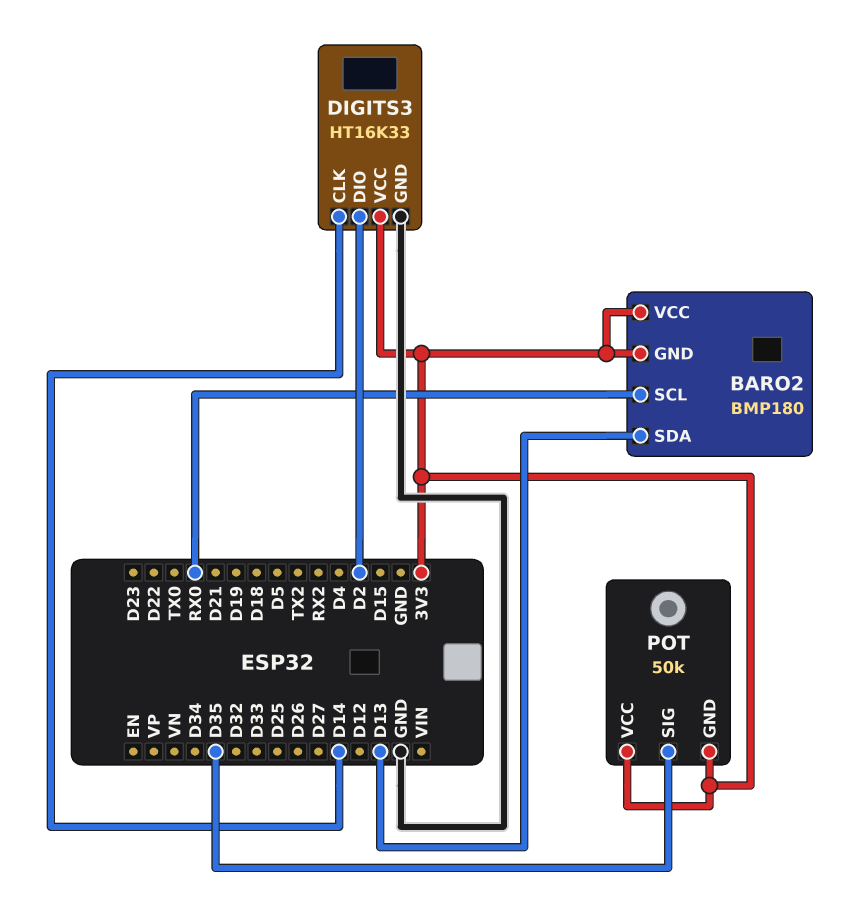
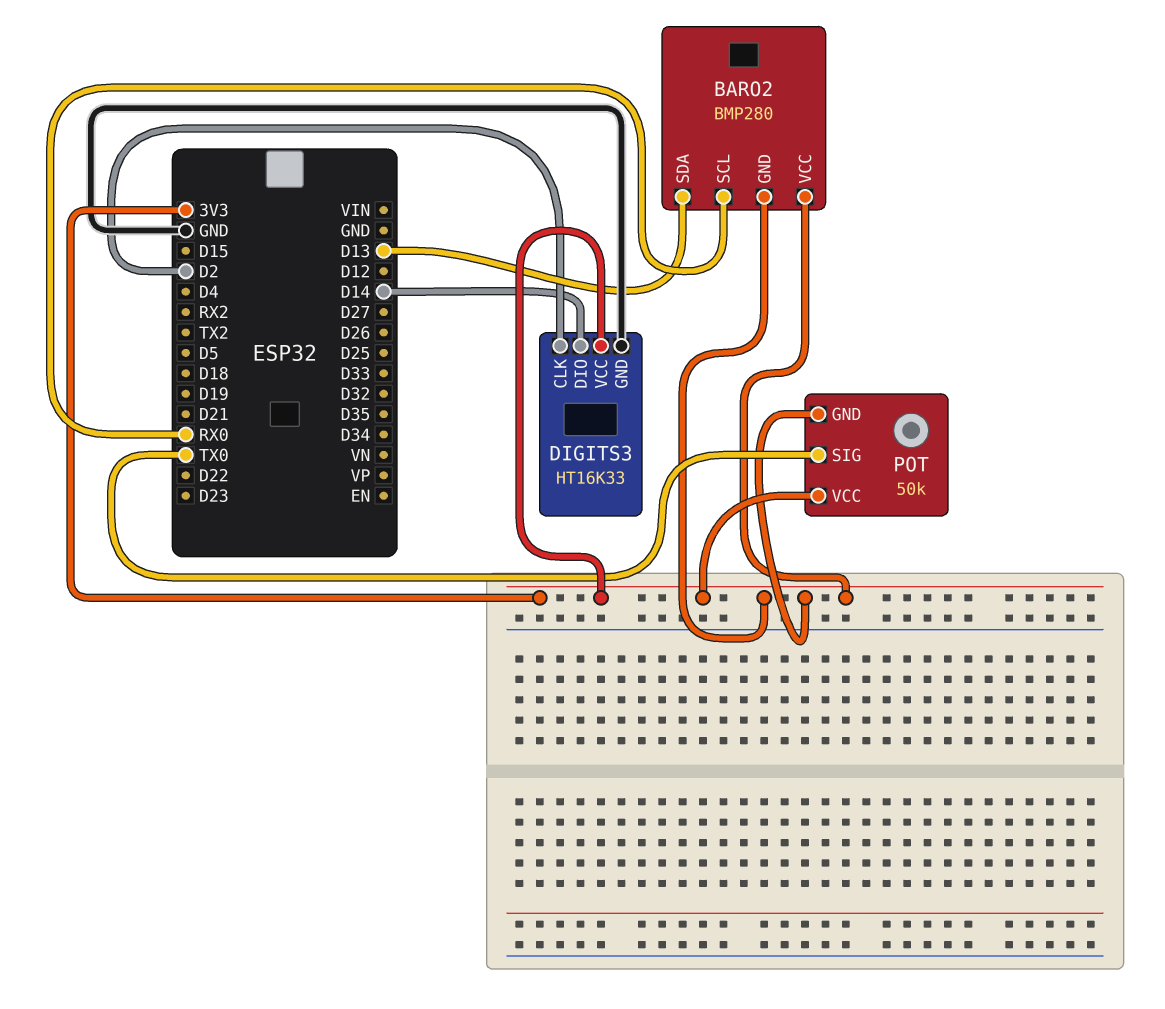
BARO2: BMP180 -> BMP280
DIGITS3 pin CLK: D14 -> D2
DIGITS3 pin DIO: D2 -> D14
POT pin SIG: D35 -> TX0

